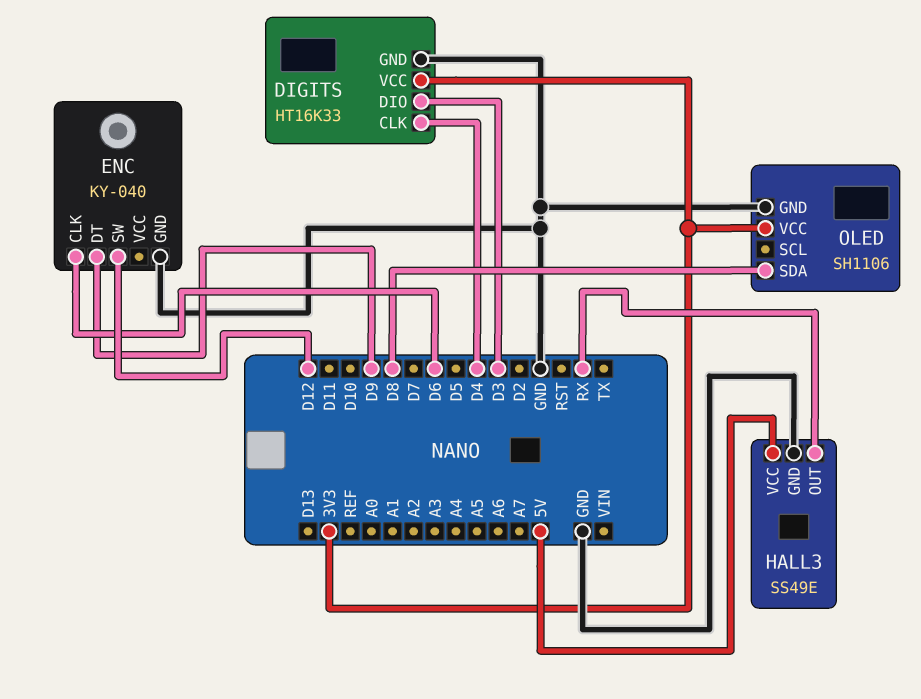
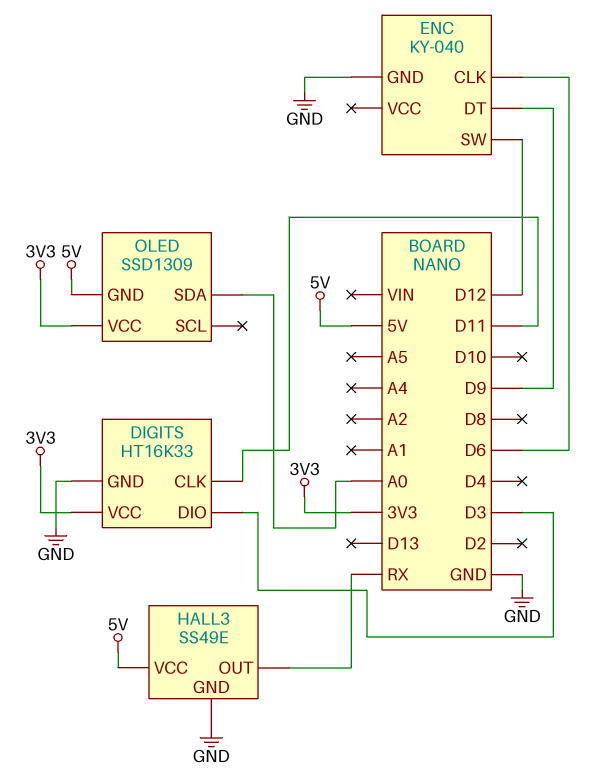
DIGITS pin CLK: D4 -> D11
OLED: SH1106 -> SSD1309
OLED pin GND: GND -> 5V
OLED pin SDA: D8 -> A0

